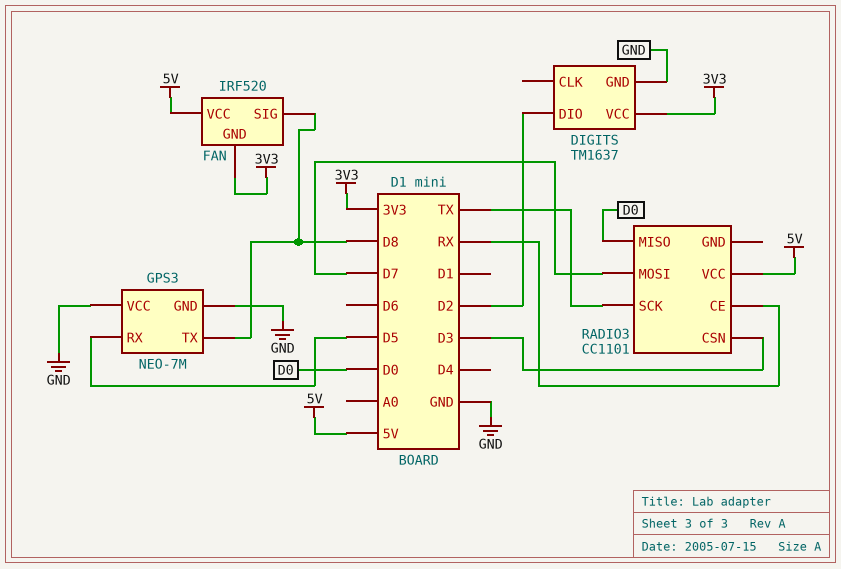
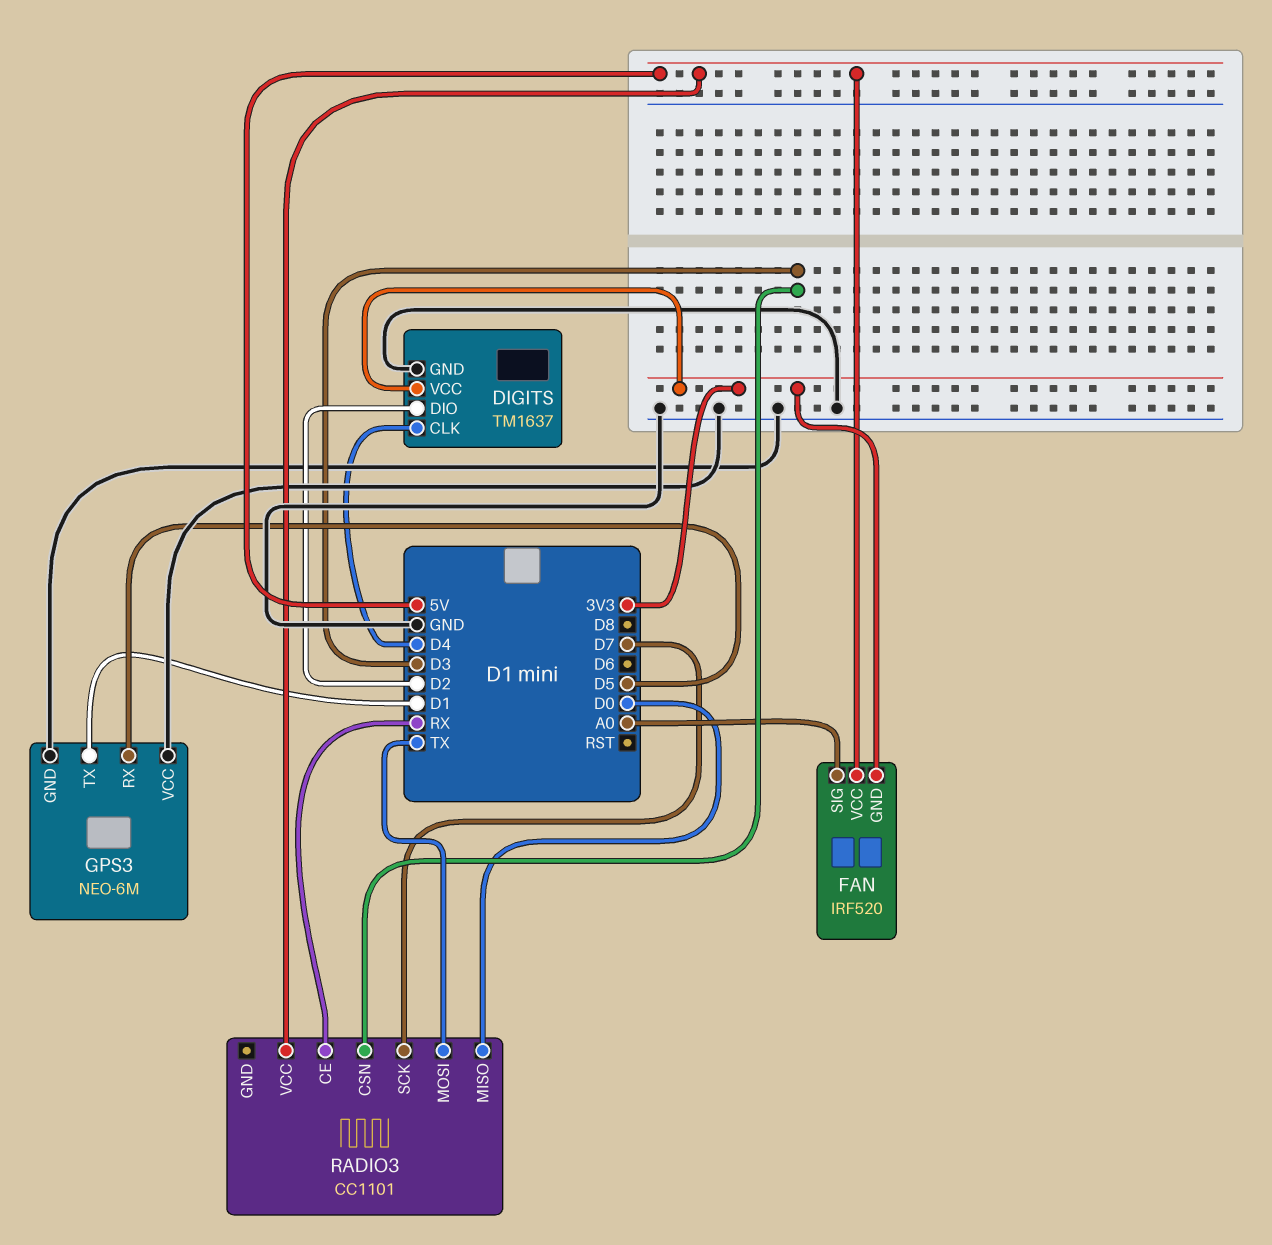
DIGITS pin CLK: none -> D4
FAN pin SIG: D8 -> A0
GPS3: NEO-7M -> NEO-6M
GPS3 pin TX: D8 -> D1
RADIO3 pin MOSI: D7 -> TX
RADIO3 pin SCK: TX -> D7

